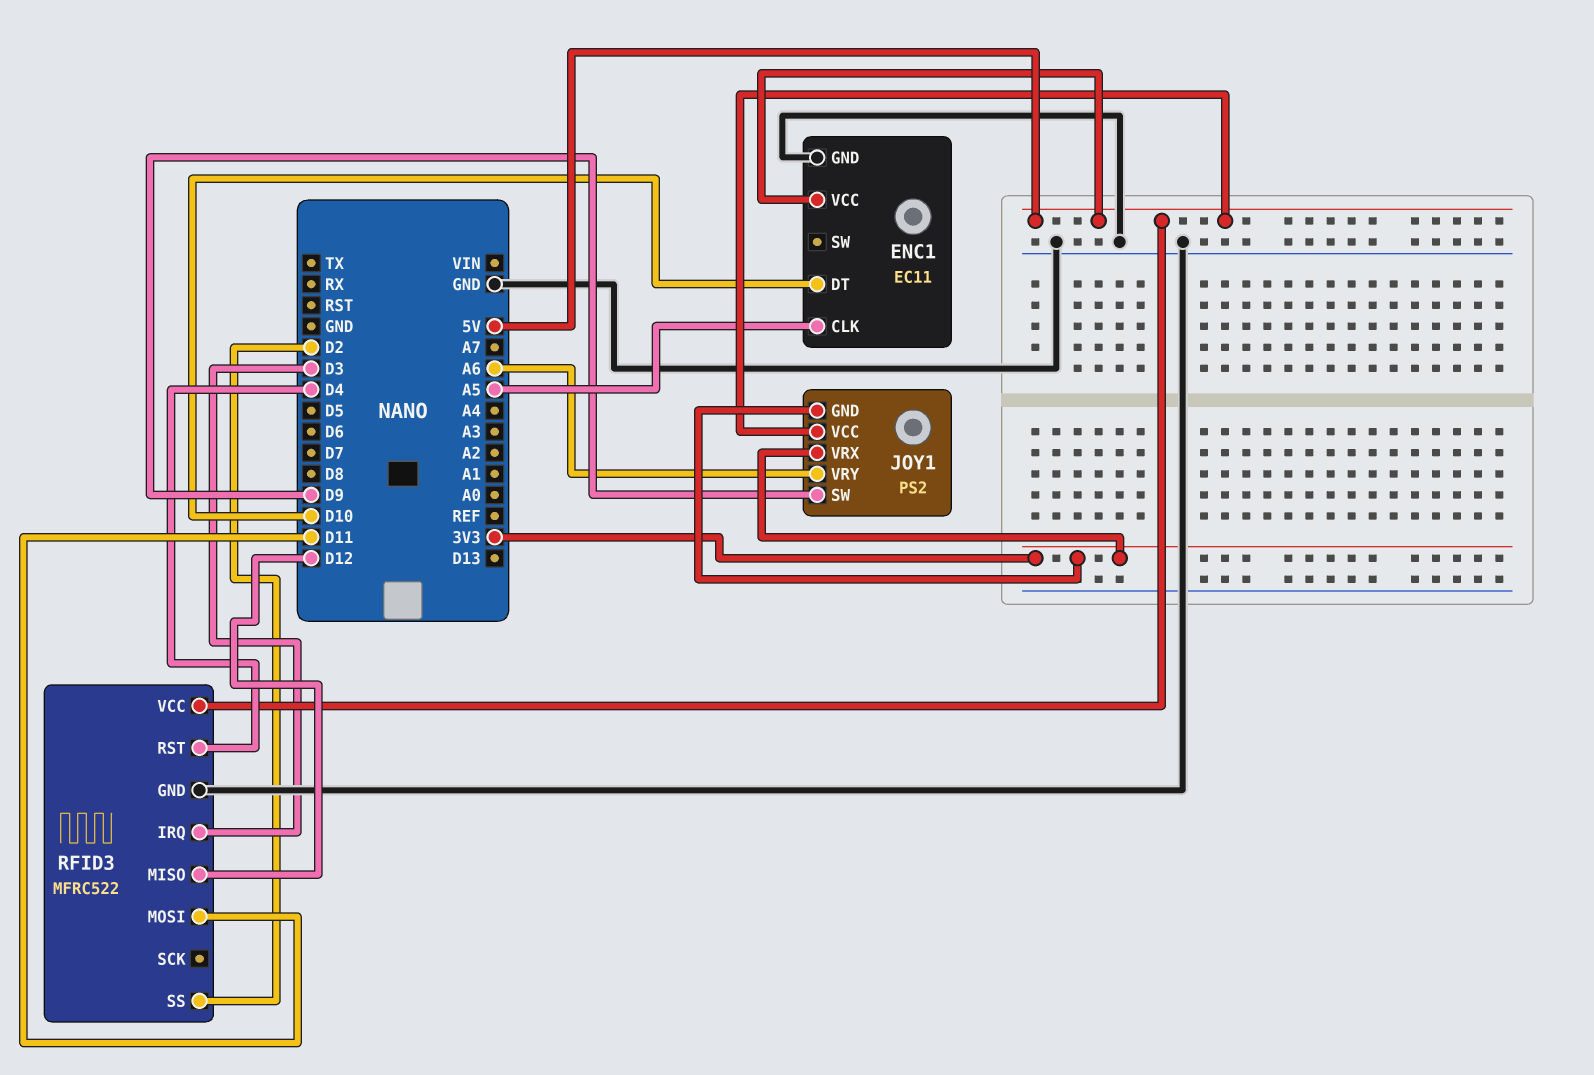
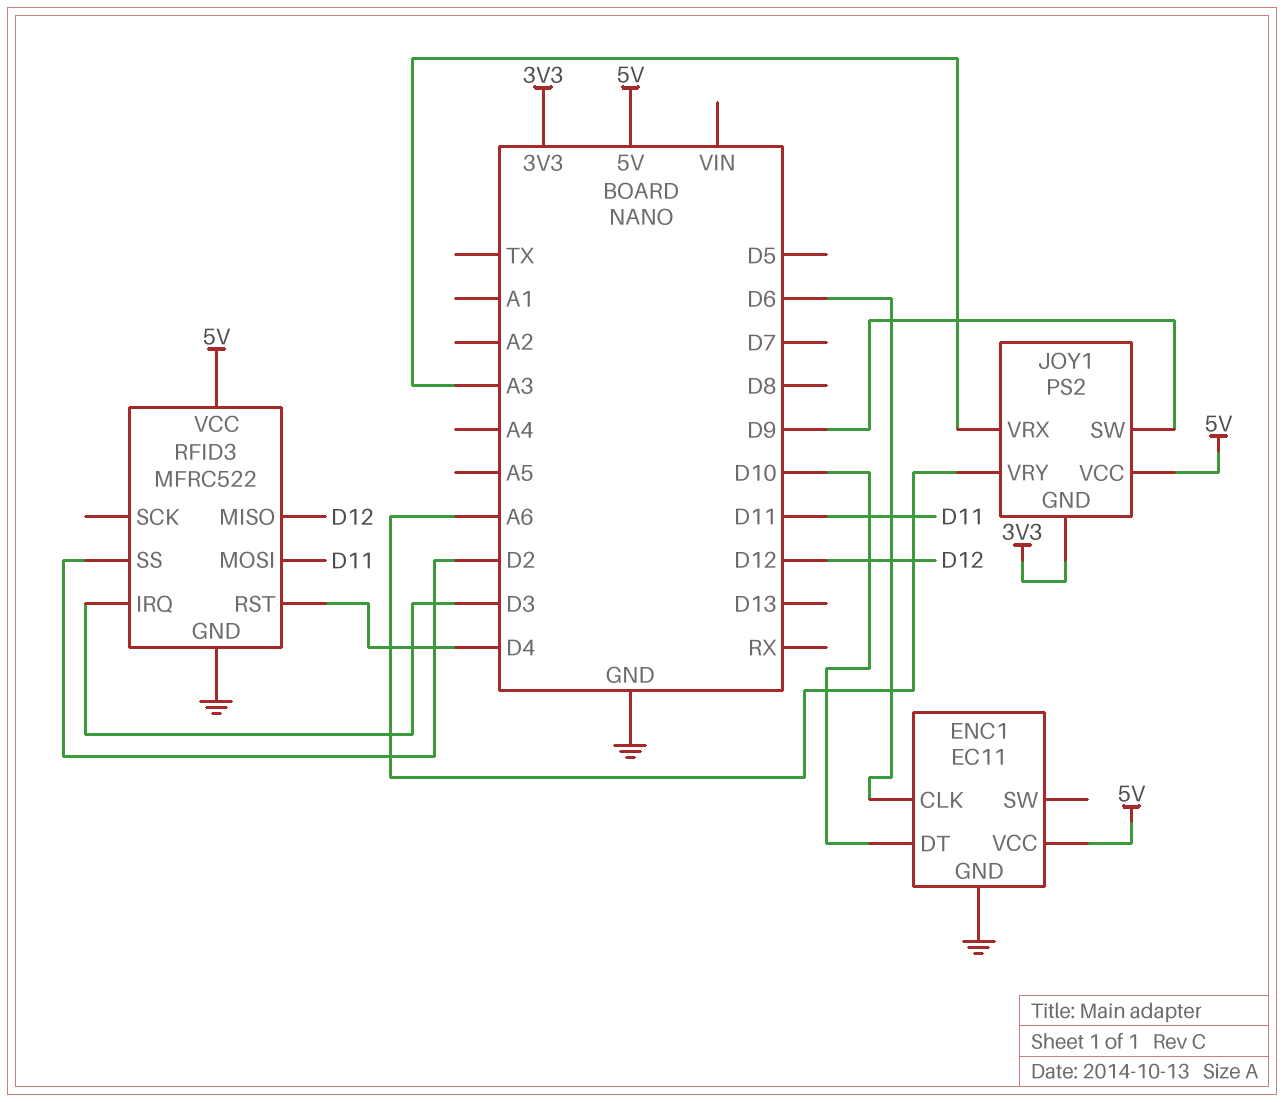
ENC1 pin CLK: A5 -> D6
JOY1 pin VRX: 3V3 -> A3

